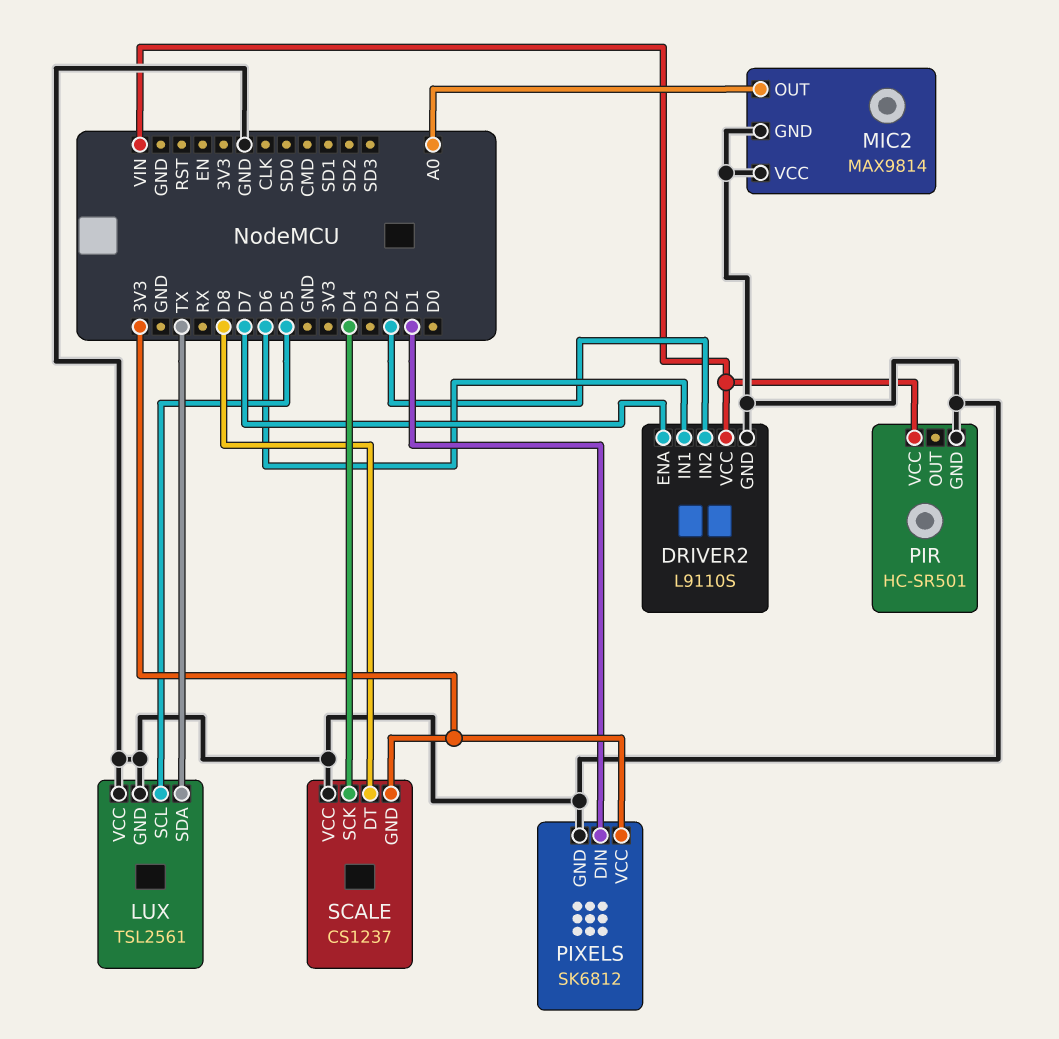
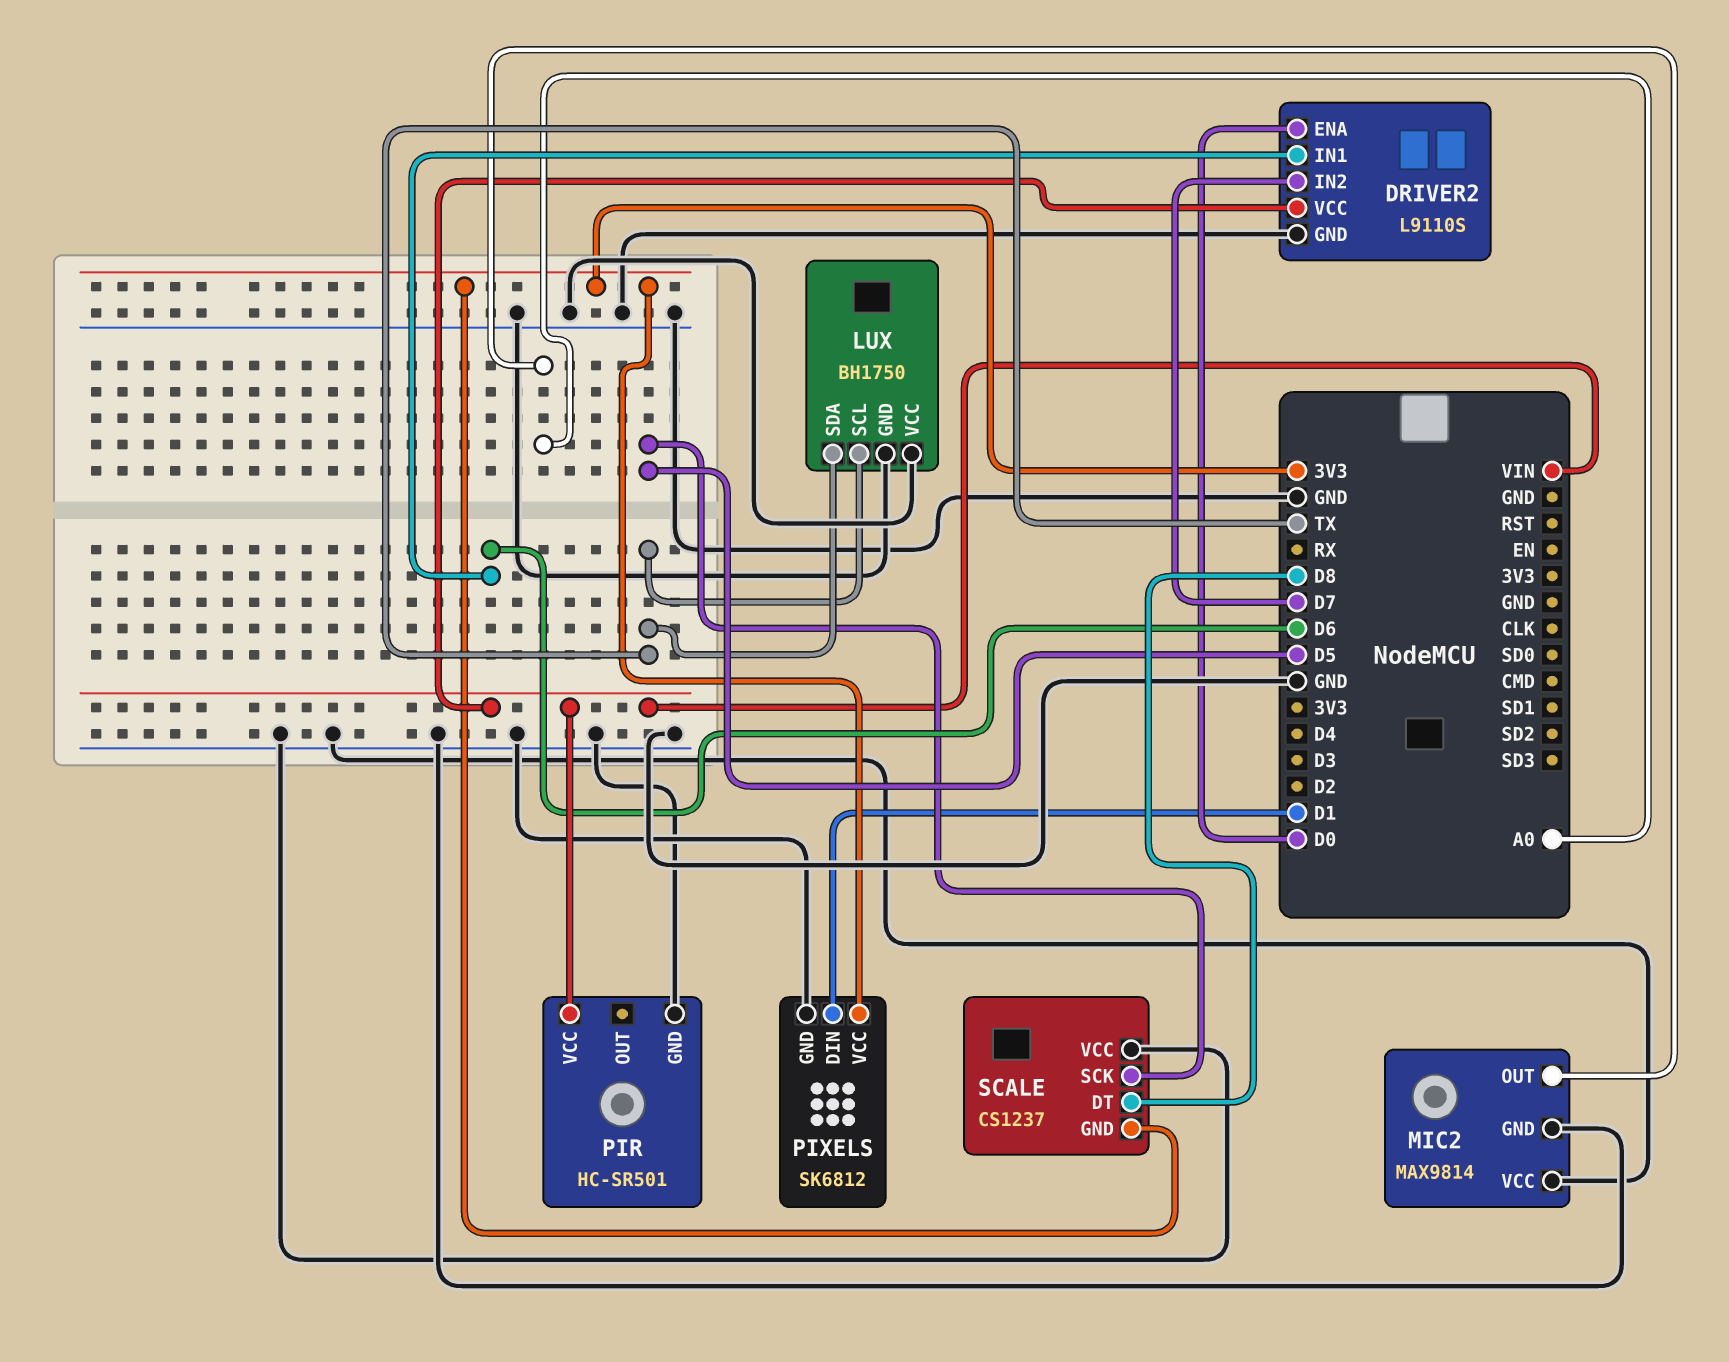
DRIVER2 pin ENA: D7 -> D0
DRIVER2 pin IN2: D2 -> D7
LUX: TSL2561 -> BH1750
LUX pin SCL: D5 -> TX
SCALE pin SCK: D4 -> D5

